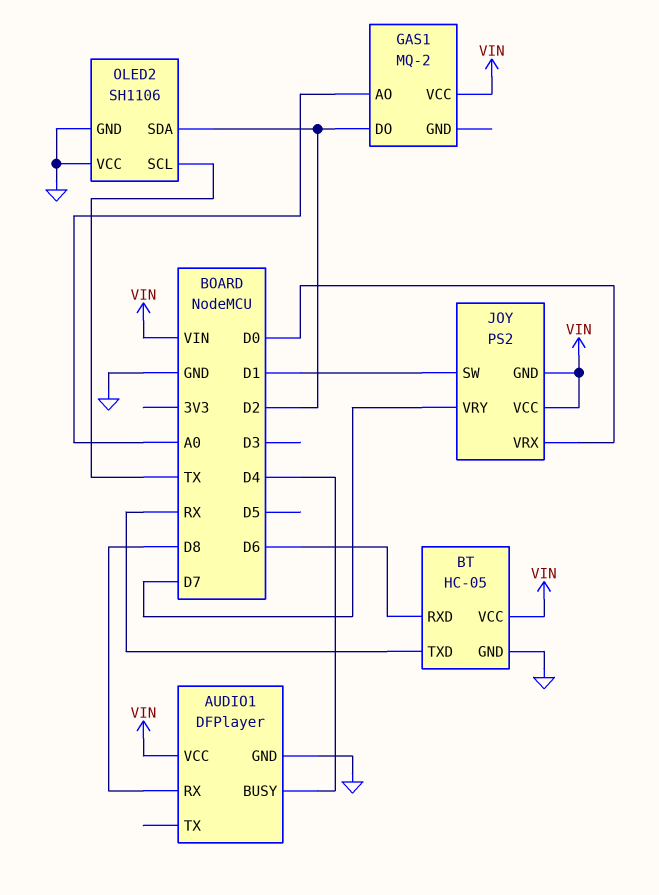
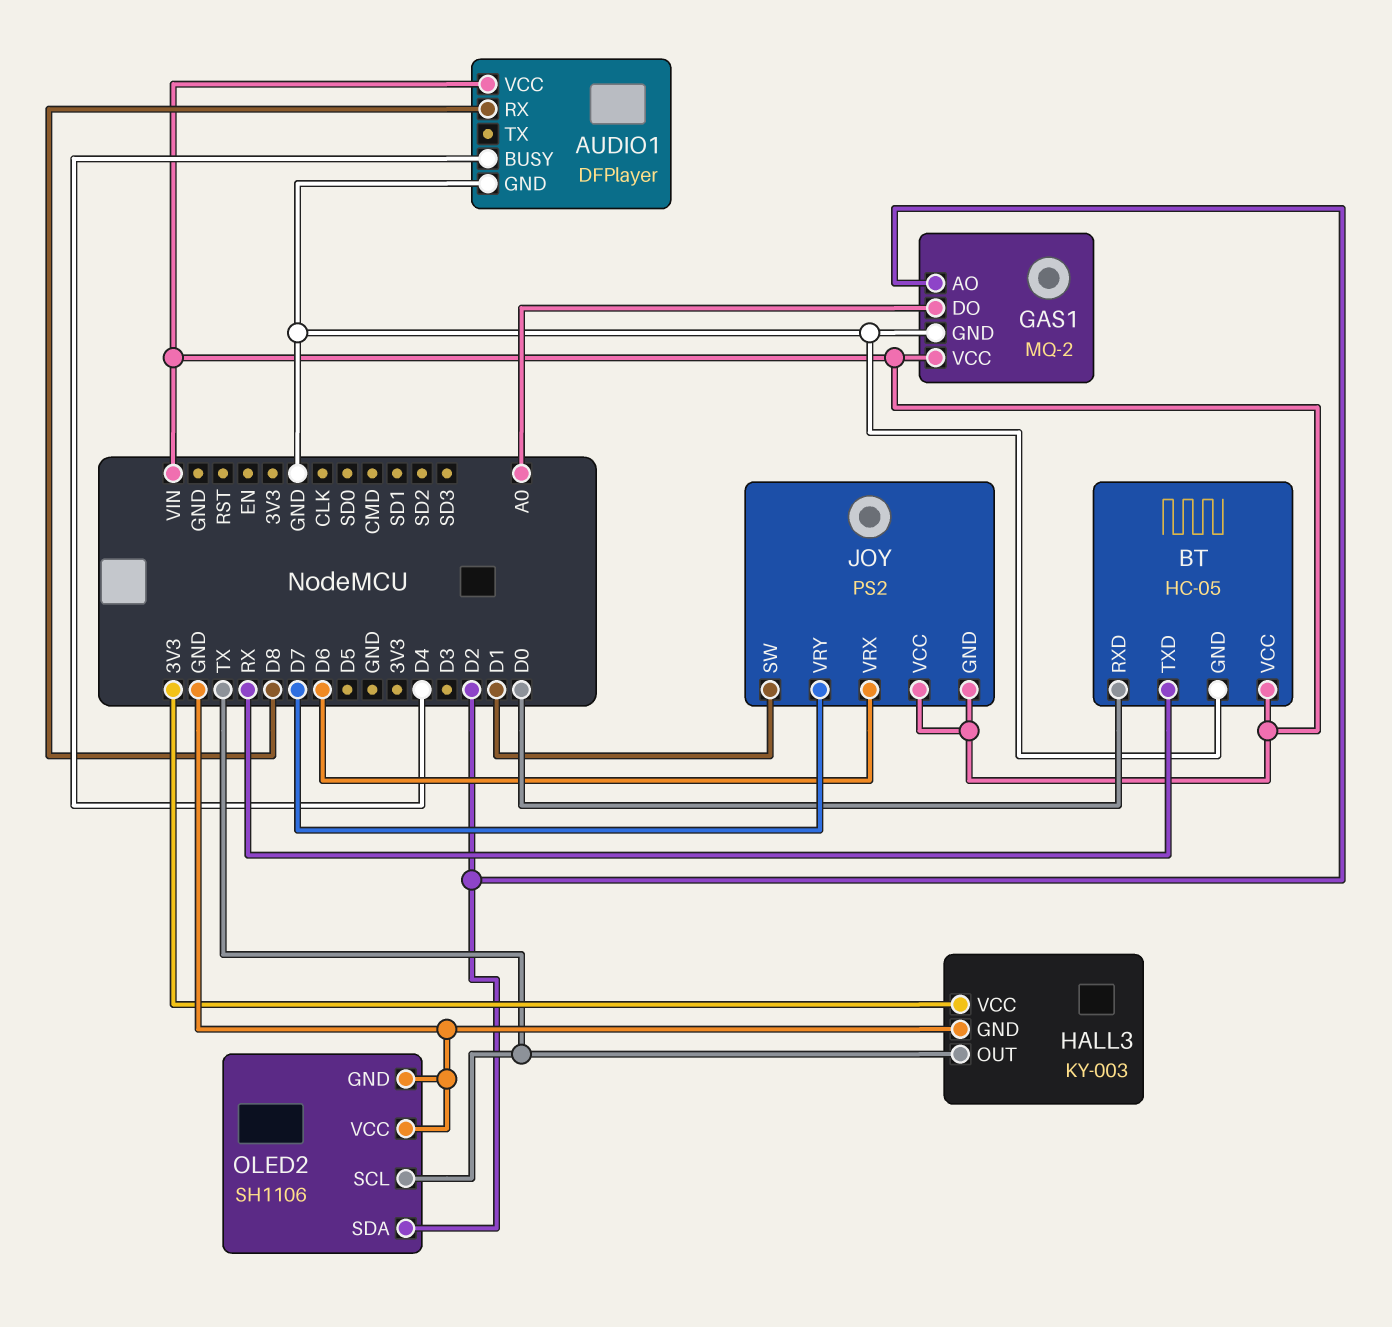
BT pin RXD: D6 -> D0
GAS1 pin AO: A0 -> D2
GAS1 pin DO: D2 -> A0
GAS1 pin GND: none -> GND
HALL3: none -> KY-003
HALL3 pin GND: none -> GND
HALL3 pin OUT: none -> TX
HALL3 pin VCC: none -> 3V3
JOY pin VRX: D0 -> D6

